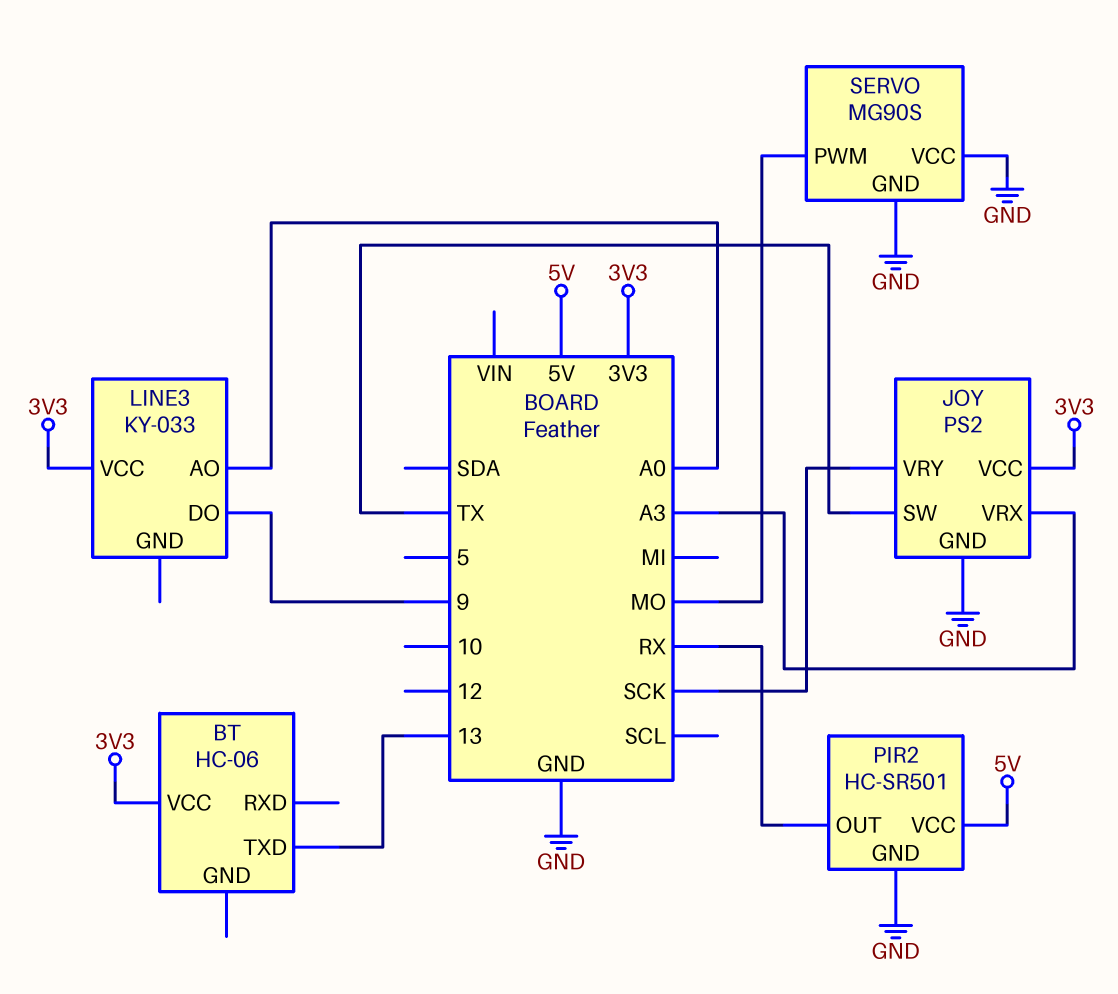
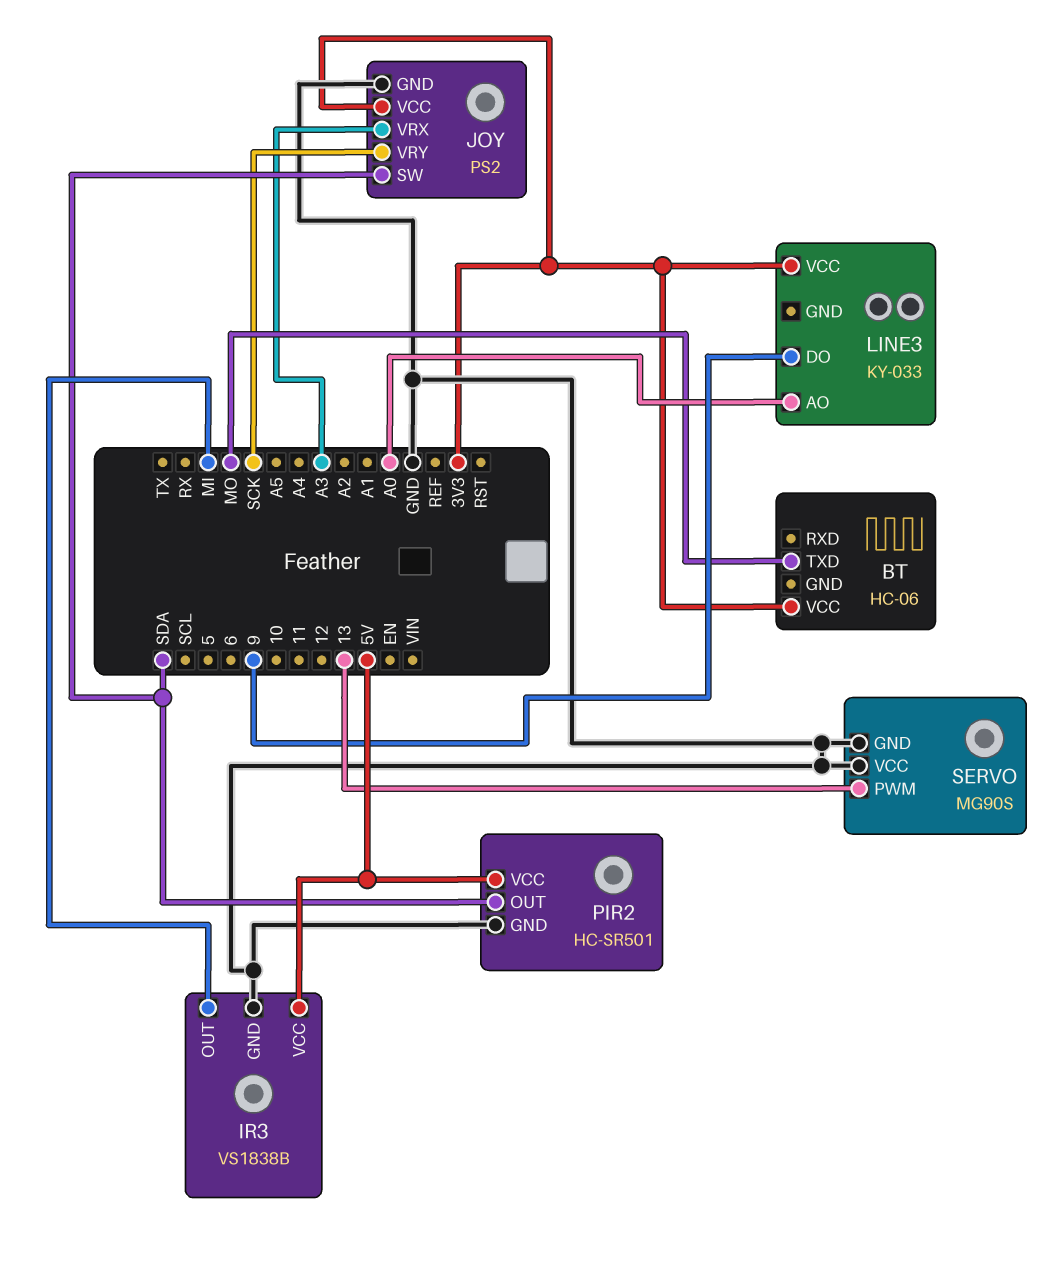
BT pin TXD: 13 -> MO
IR3: none -> VS1838B
IR3 pin GND: none -> GND
IR3 pin OUT: none -> MI
IR3 pin VCC: none -> 5V
JOY pin SW: TX -> SDA
PIR2 pin OUT: RX -> SDA
SERVO pin PWM: MO -> 13

